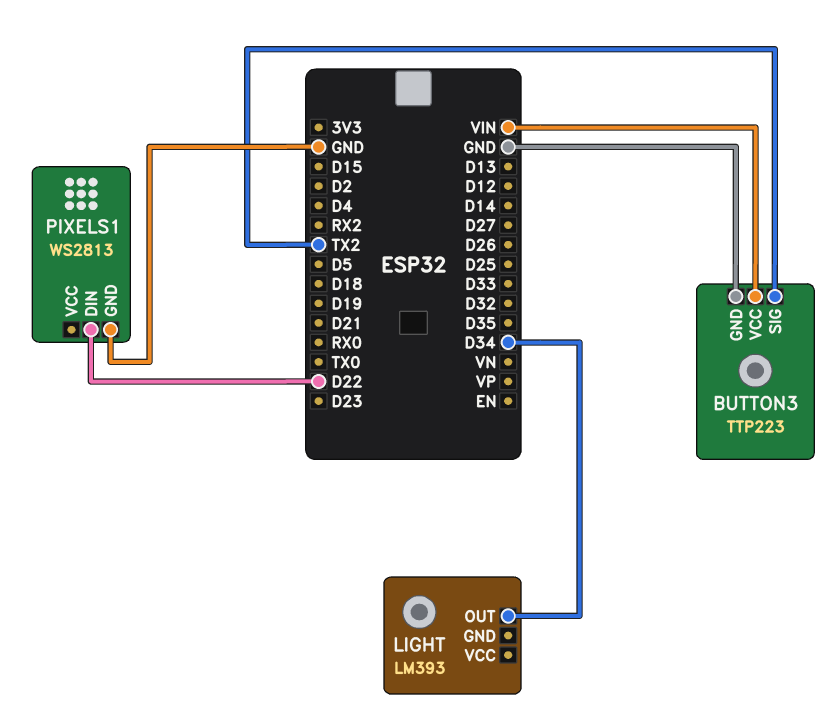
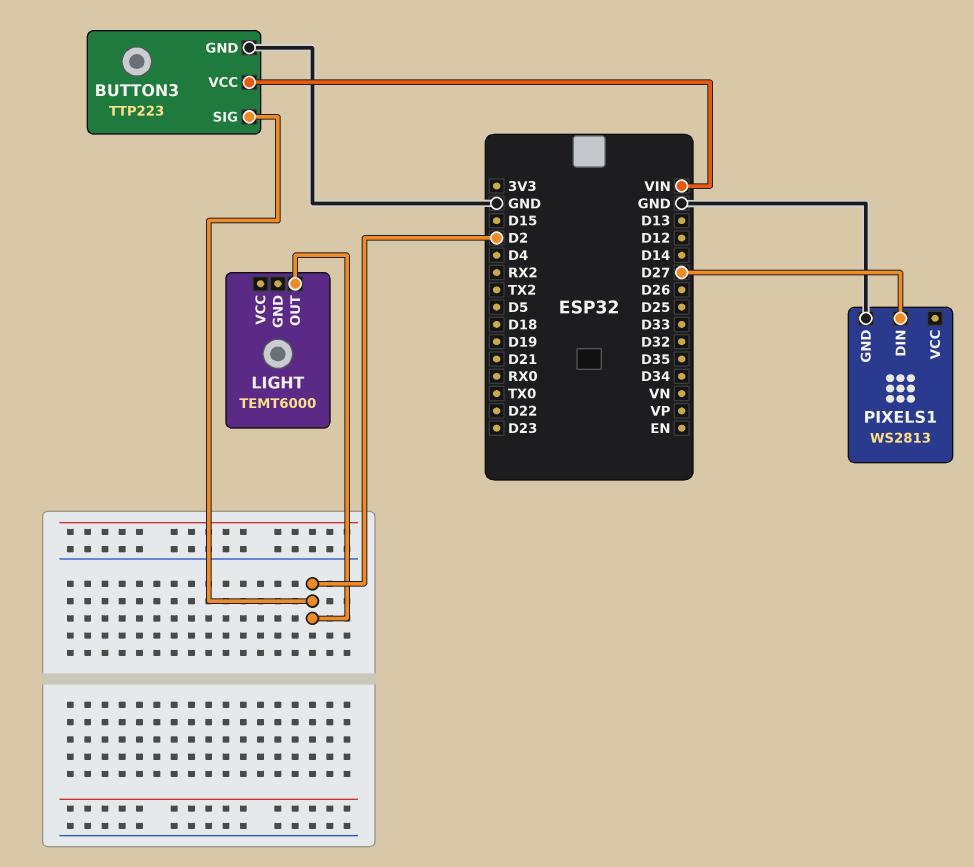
BUTTON3 pin SIG: TX2 -> D2
LIGHT: LM393 -> TEMT6000
LIGHT pin OUT: D34 -> D2
PIXELS1 pin DIN: D22 -> D27

